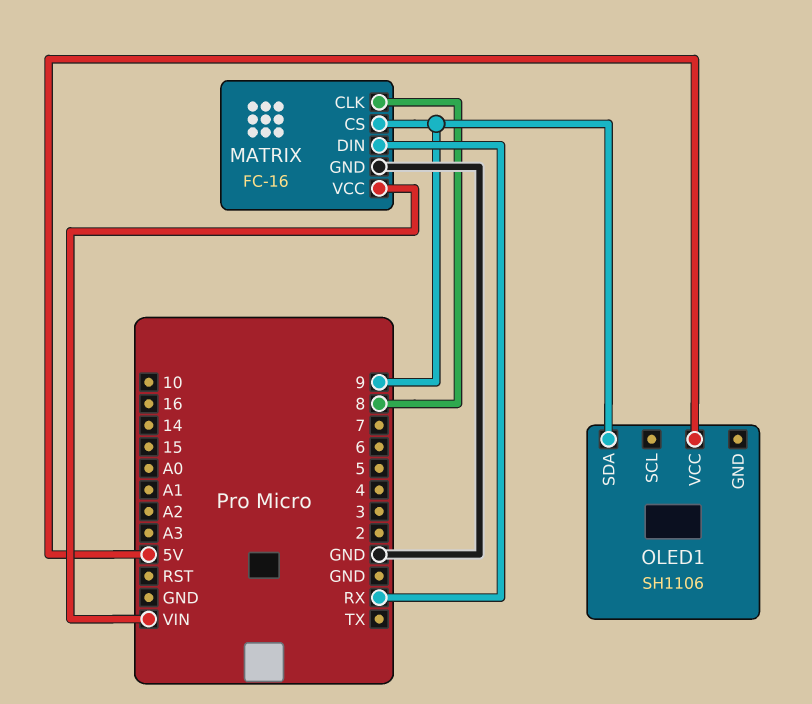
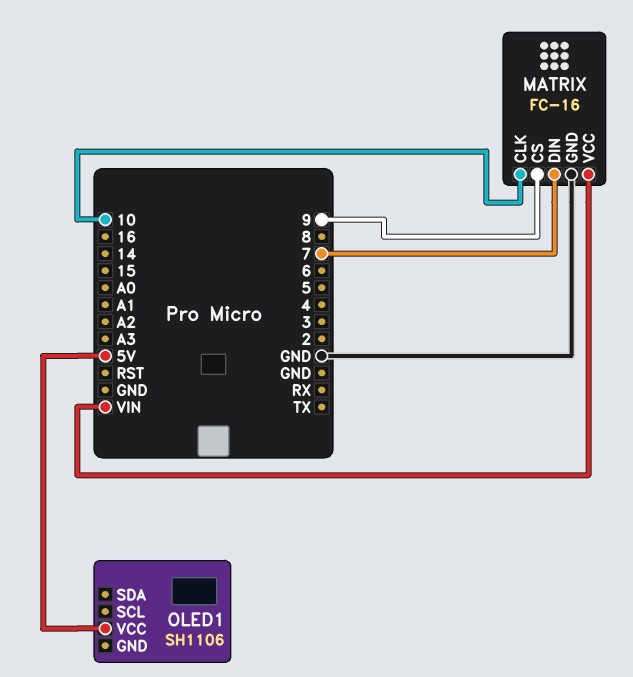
MATRIX pin CLK: 8 -> 10
MATRIX pin DIN: RX -> 7
OLED1 pin SDA: 9 -> none

